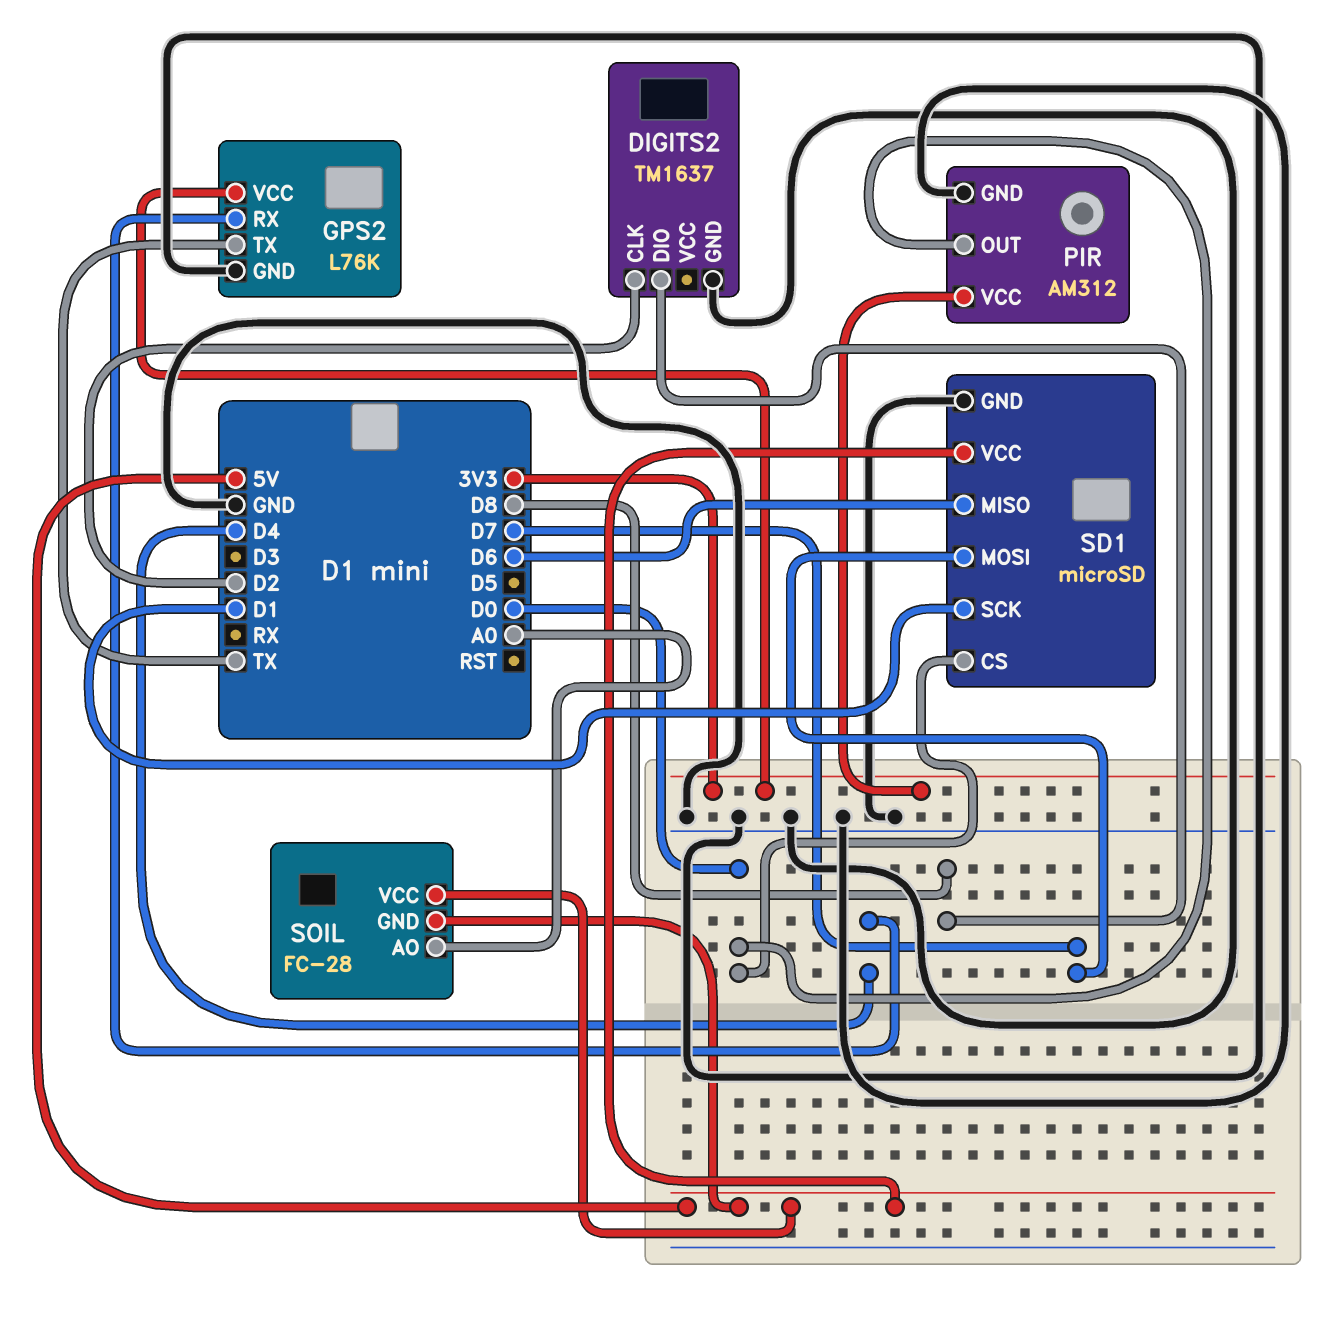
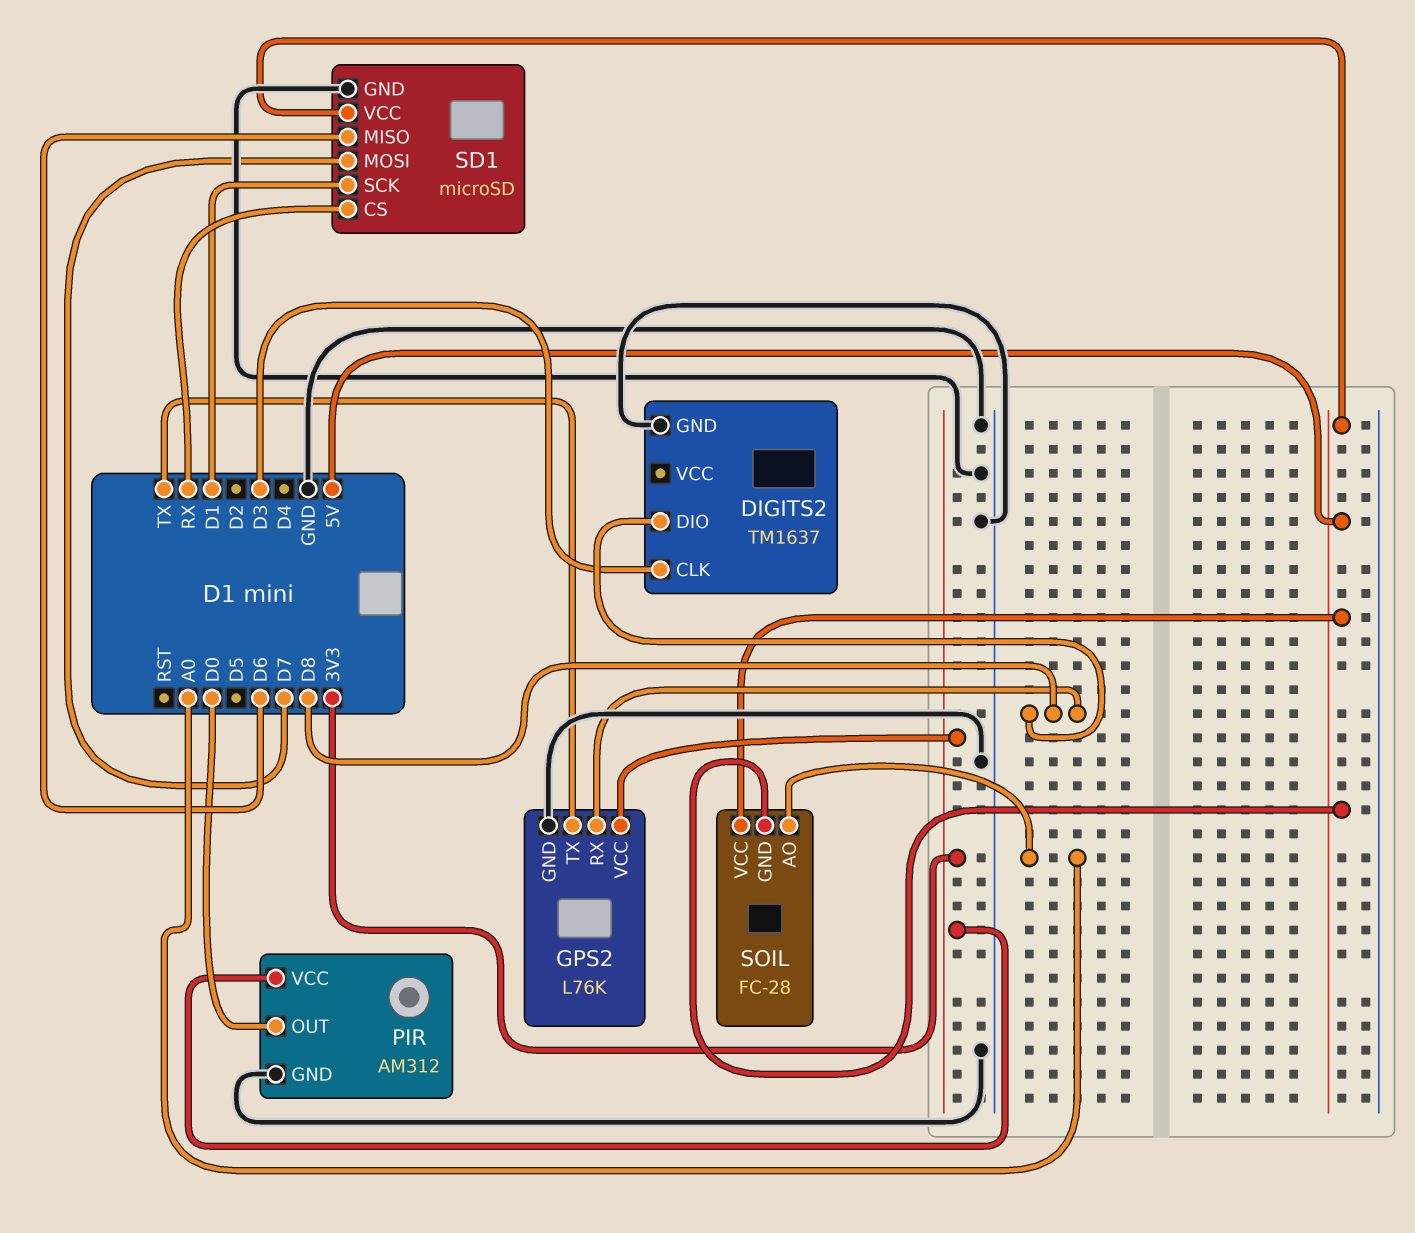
DIGITS2 pin CLK: D2 -> D3
GPS2 pin RX: D4 -> D8
SD1 pin CS: D0 -> RX

